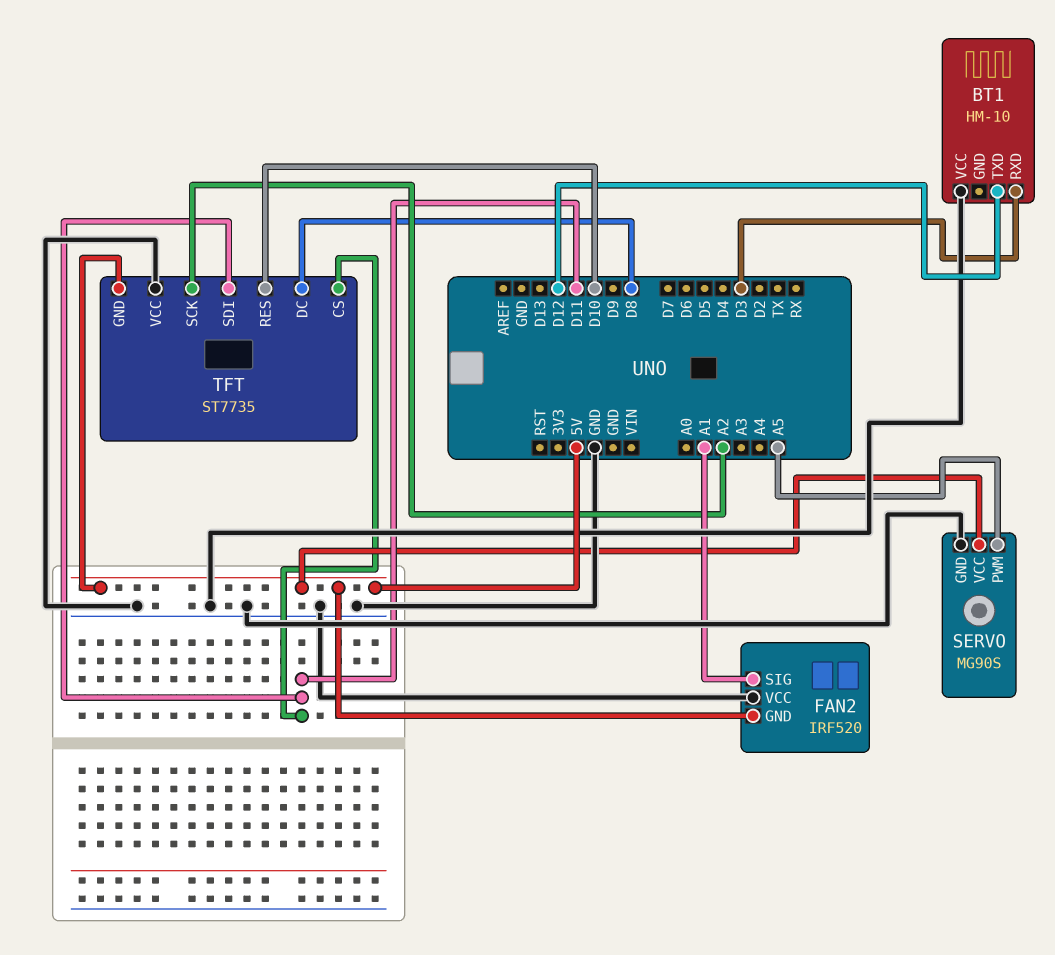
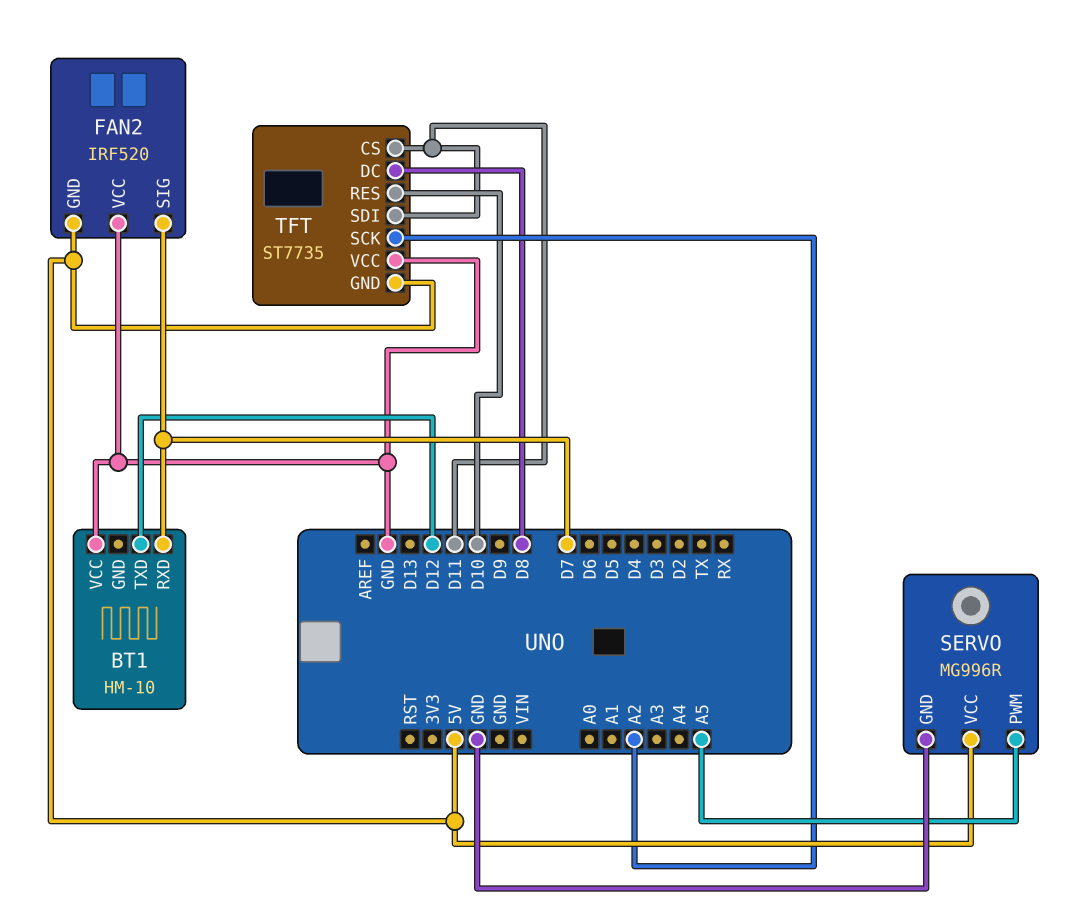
BT1 pin RXD: D3 -> D7
FAN2 pin SIG: A1 -> D7
SERVO: MG90S -> MG996R

